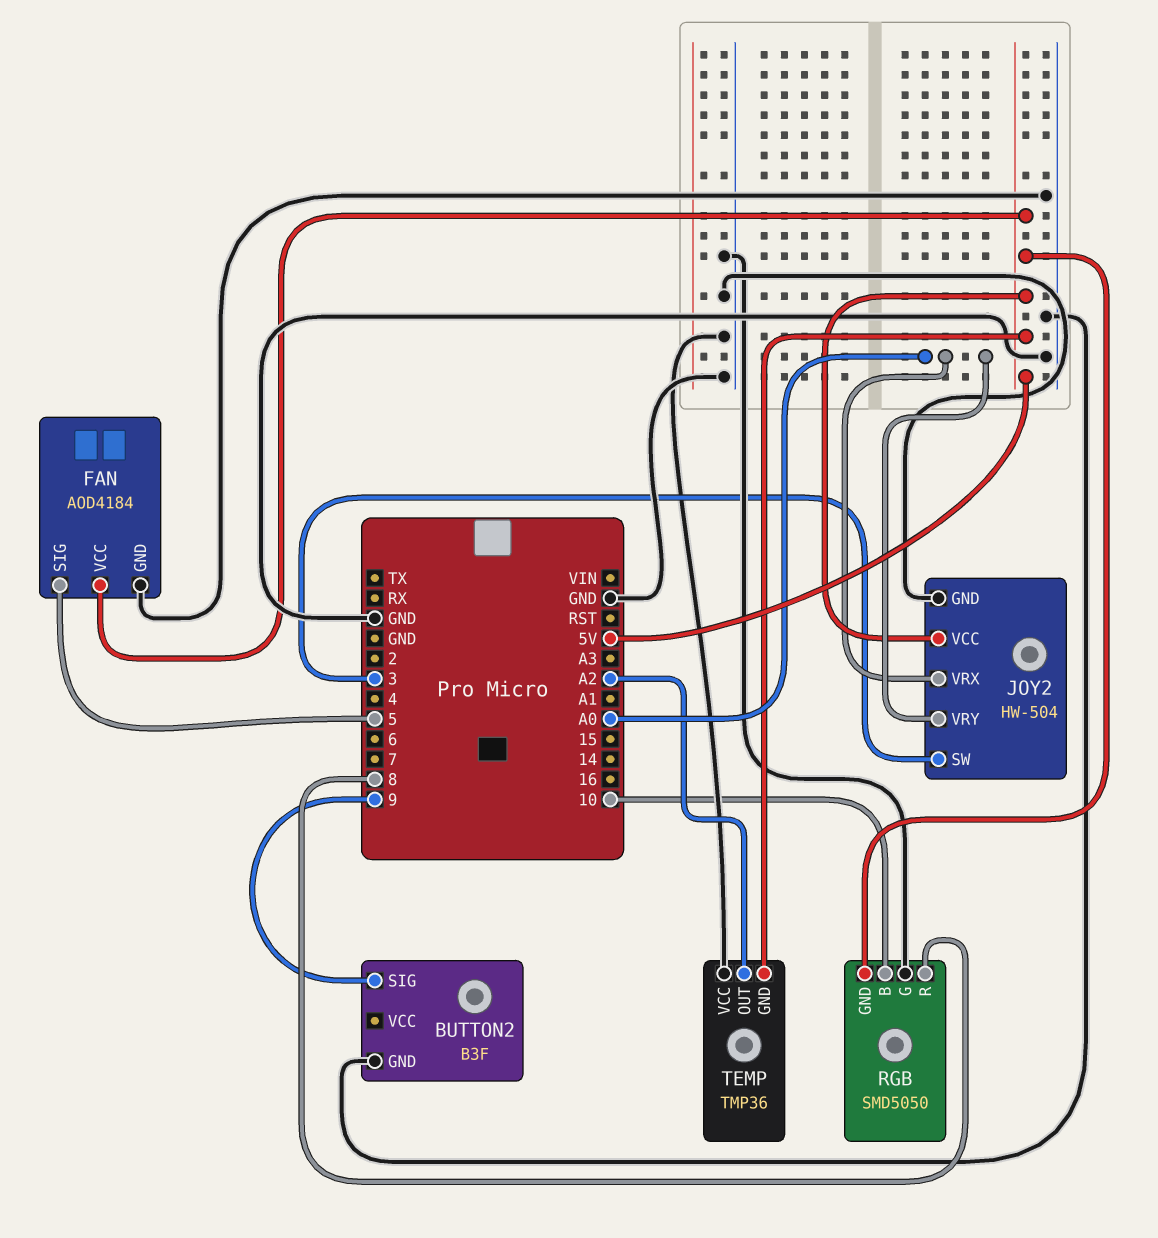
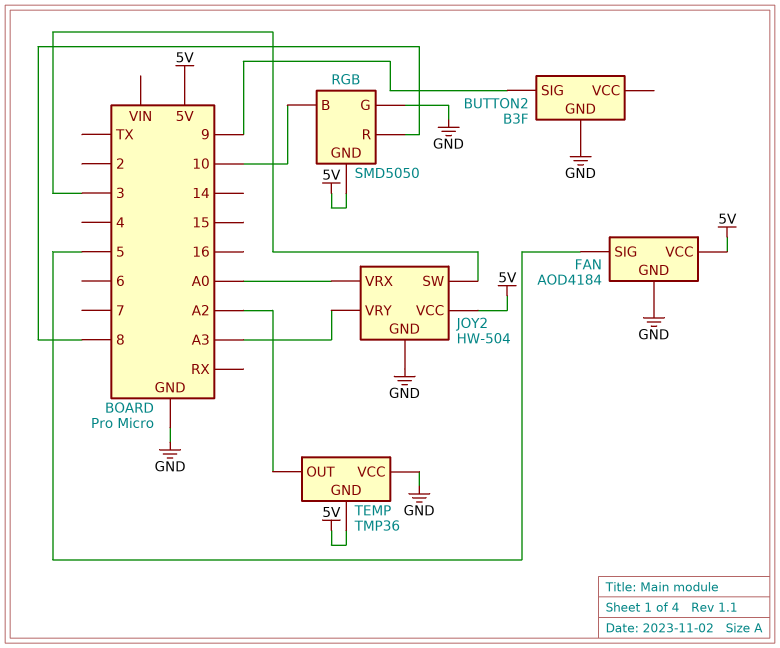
JOY2 pin VRY: A0 -> A3

